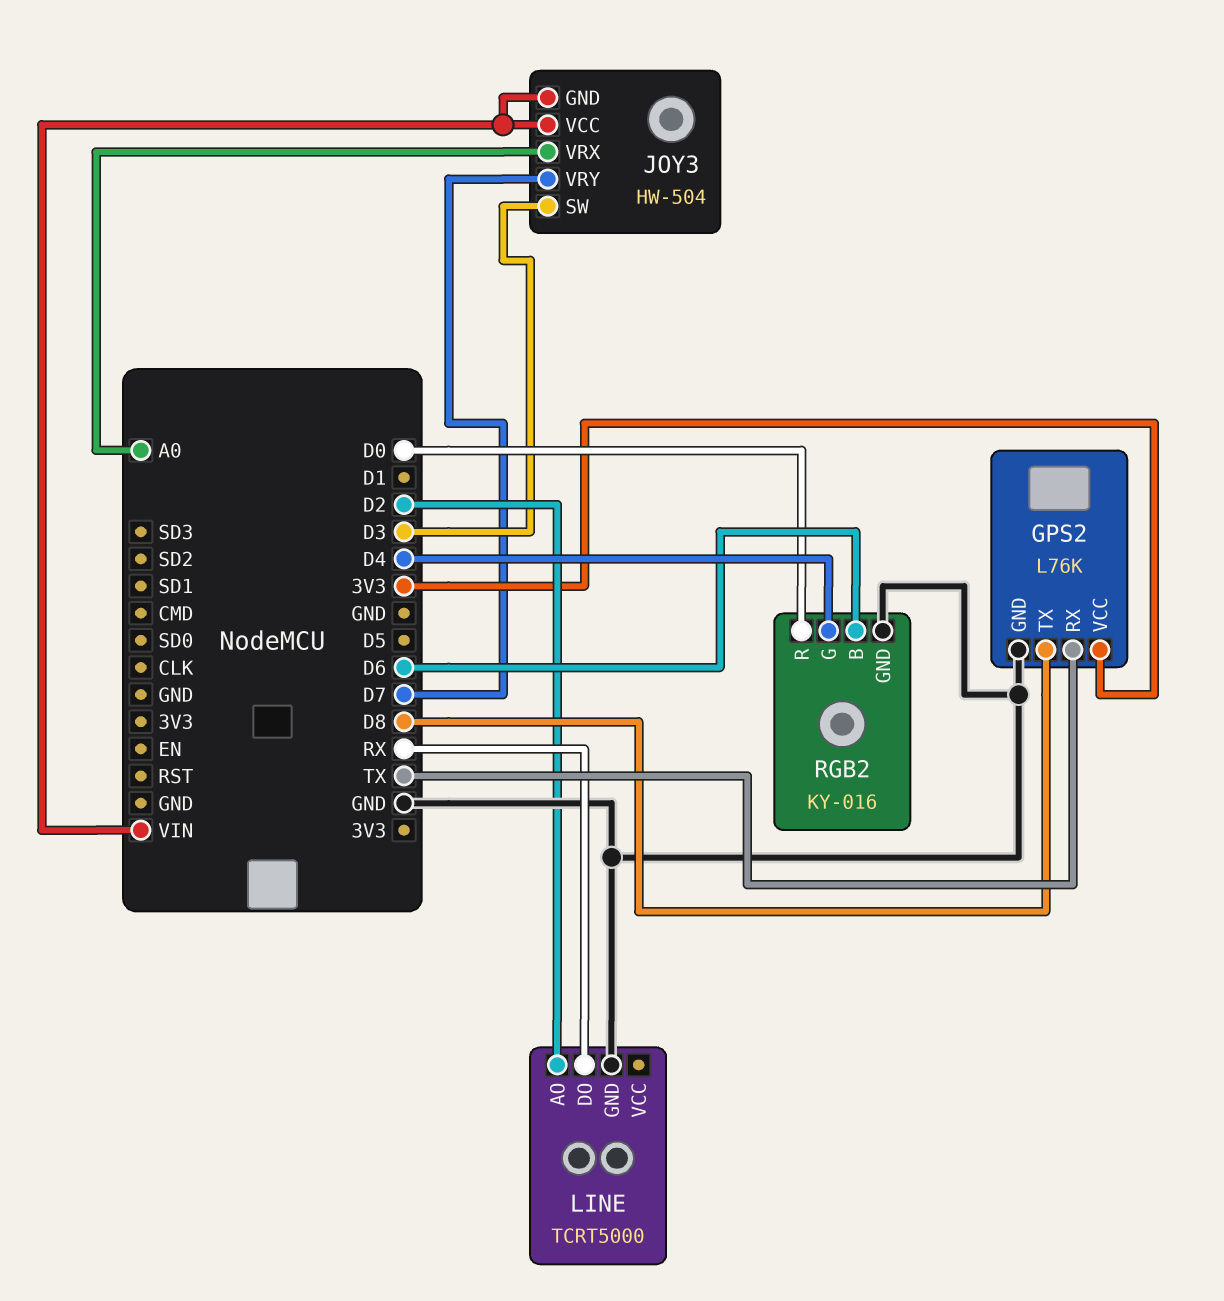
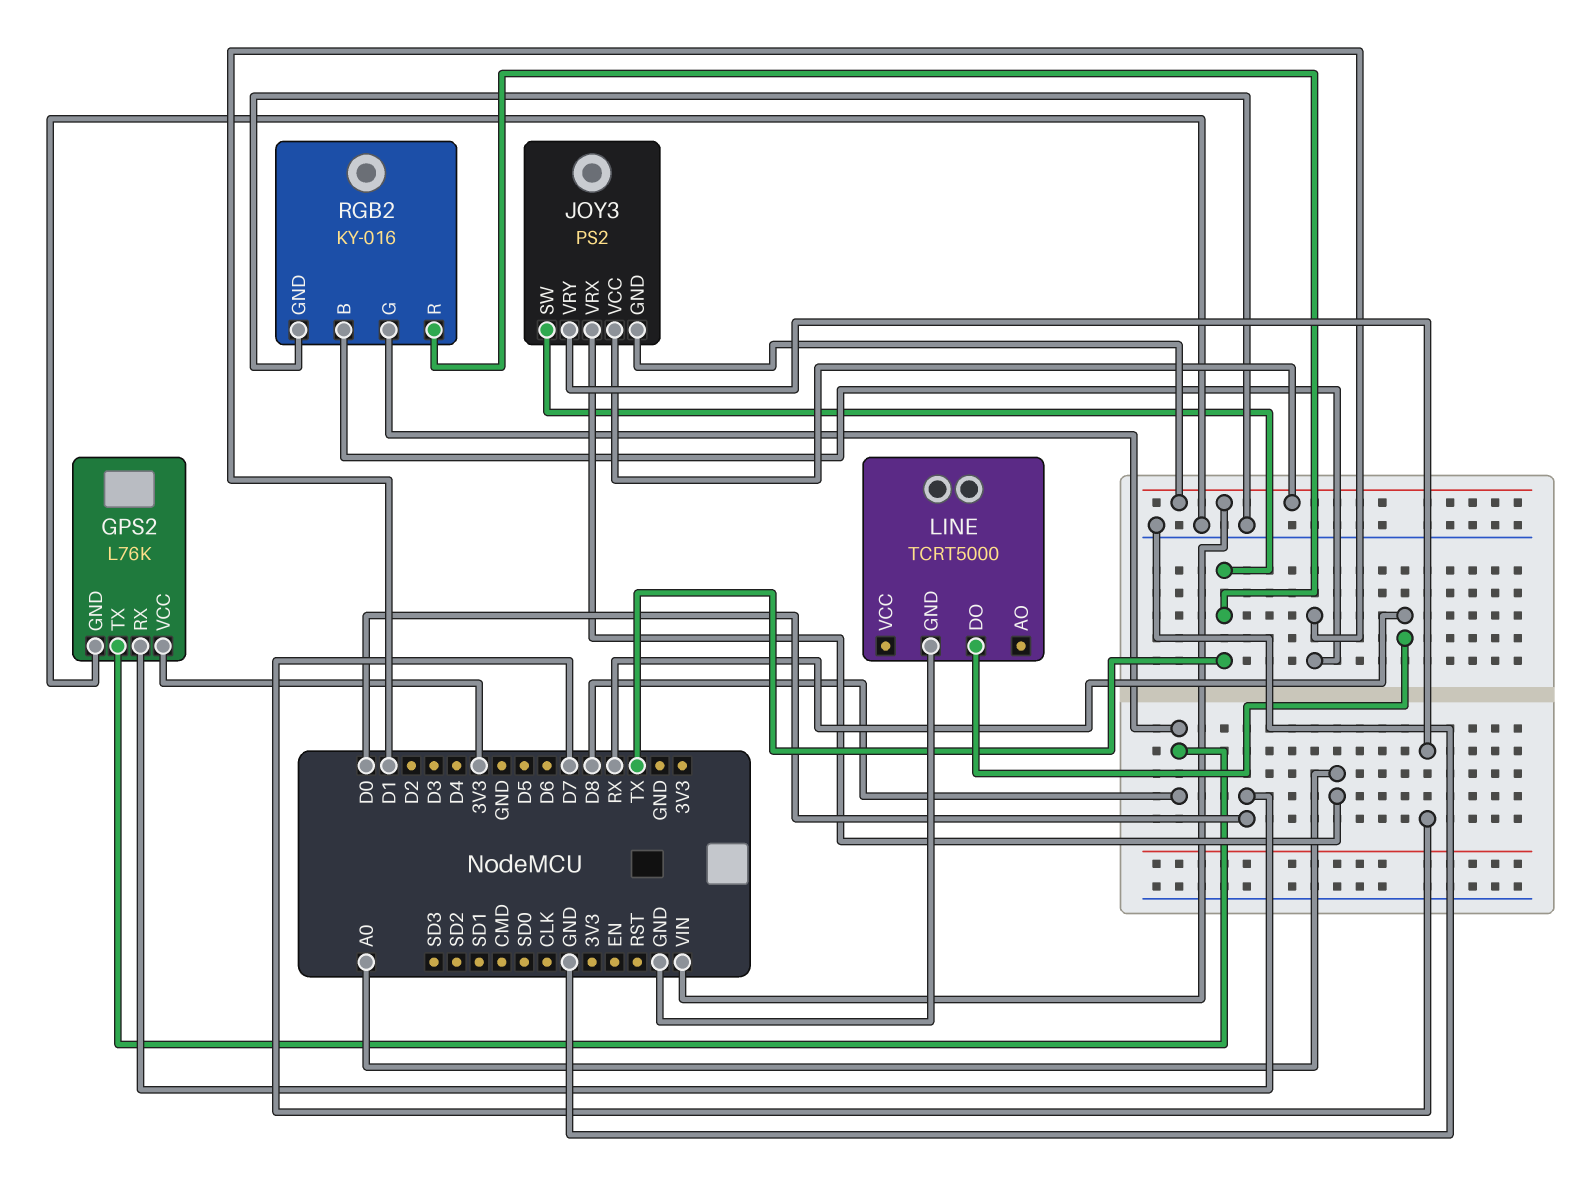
GPS2 pin RX: TX -> D0
JOY3: HW-504 -> PS2
JOY3 pin SW: D3 -> TX
LINE pin AO: D2 -> none
RGB2 pin B: D6 -> D1
RGB2 pin G: D4 -> D8
RGB2 pin R: D0 -> TX

